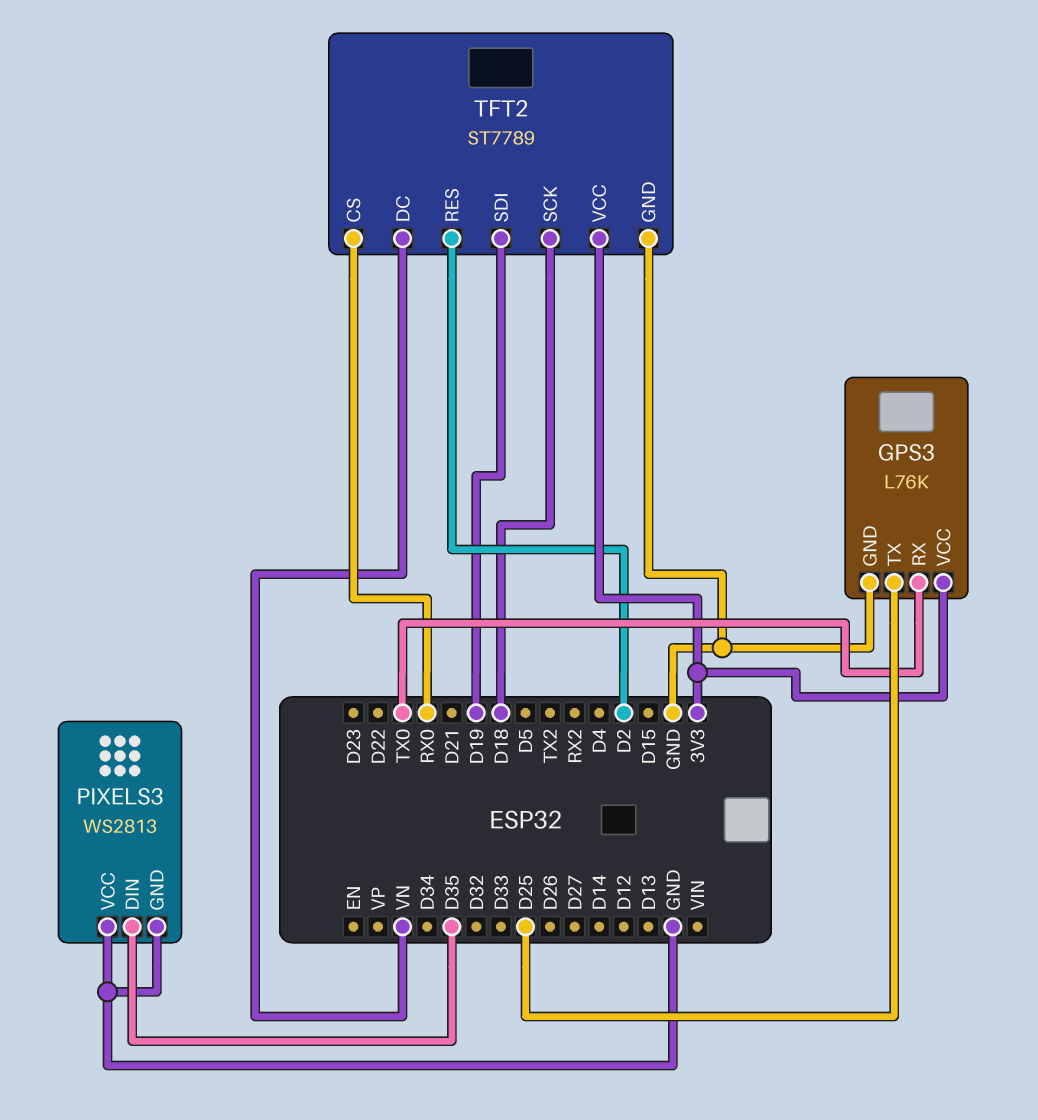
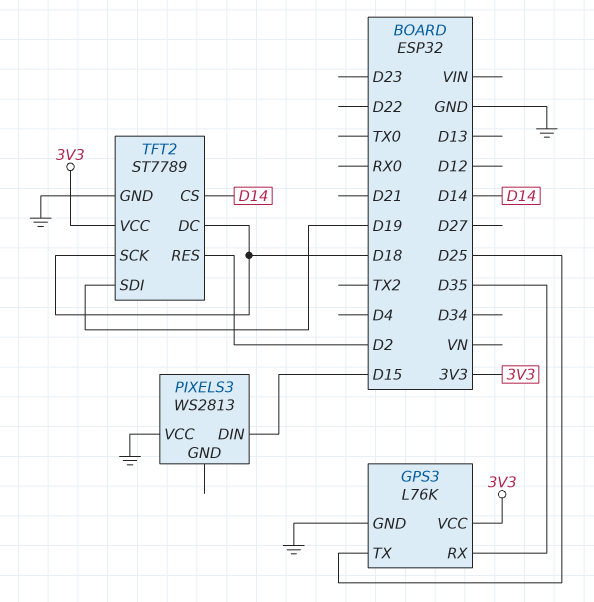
GPS3 pin RX: TX0 -> D35
PIXELS3 pin DIN: D35 -> D15
PIXELS3 pin GND: GND -> none
TFT2 pin CS: RX0 -> D14
TFT2 pin DC: VN -> D18

